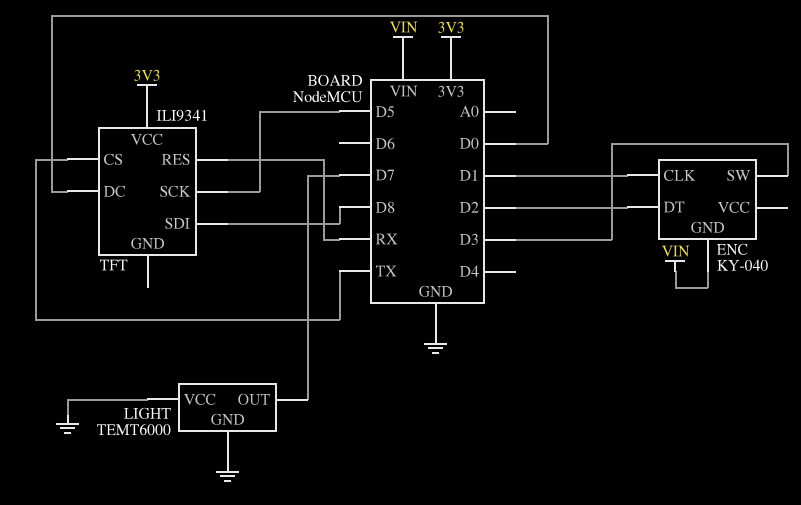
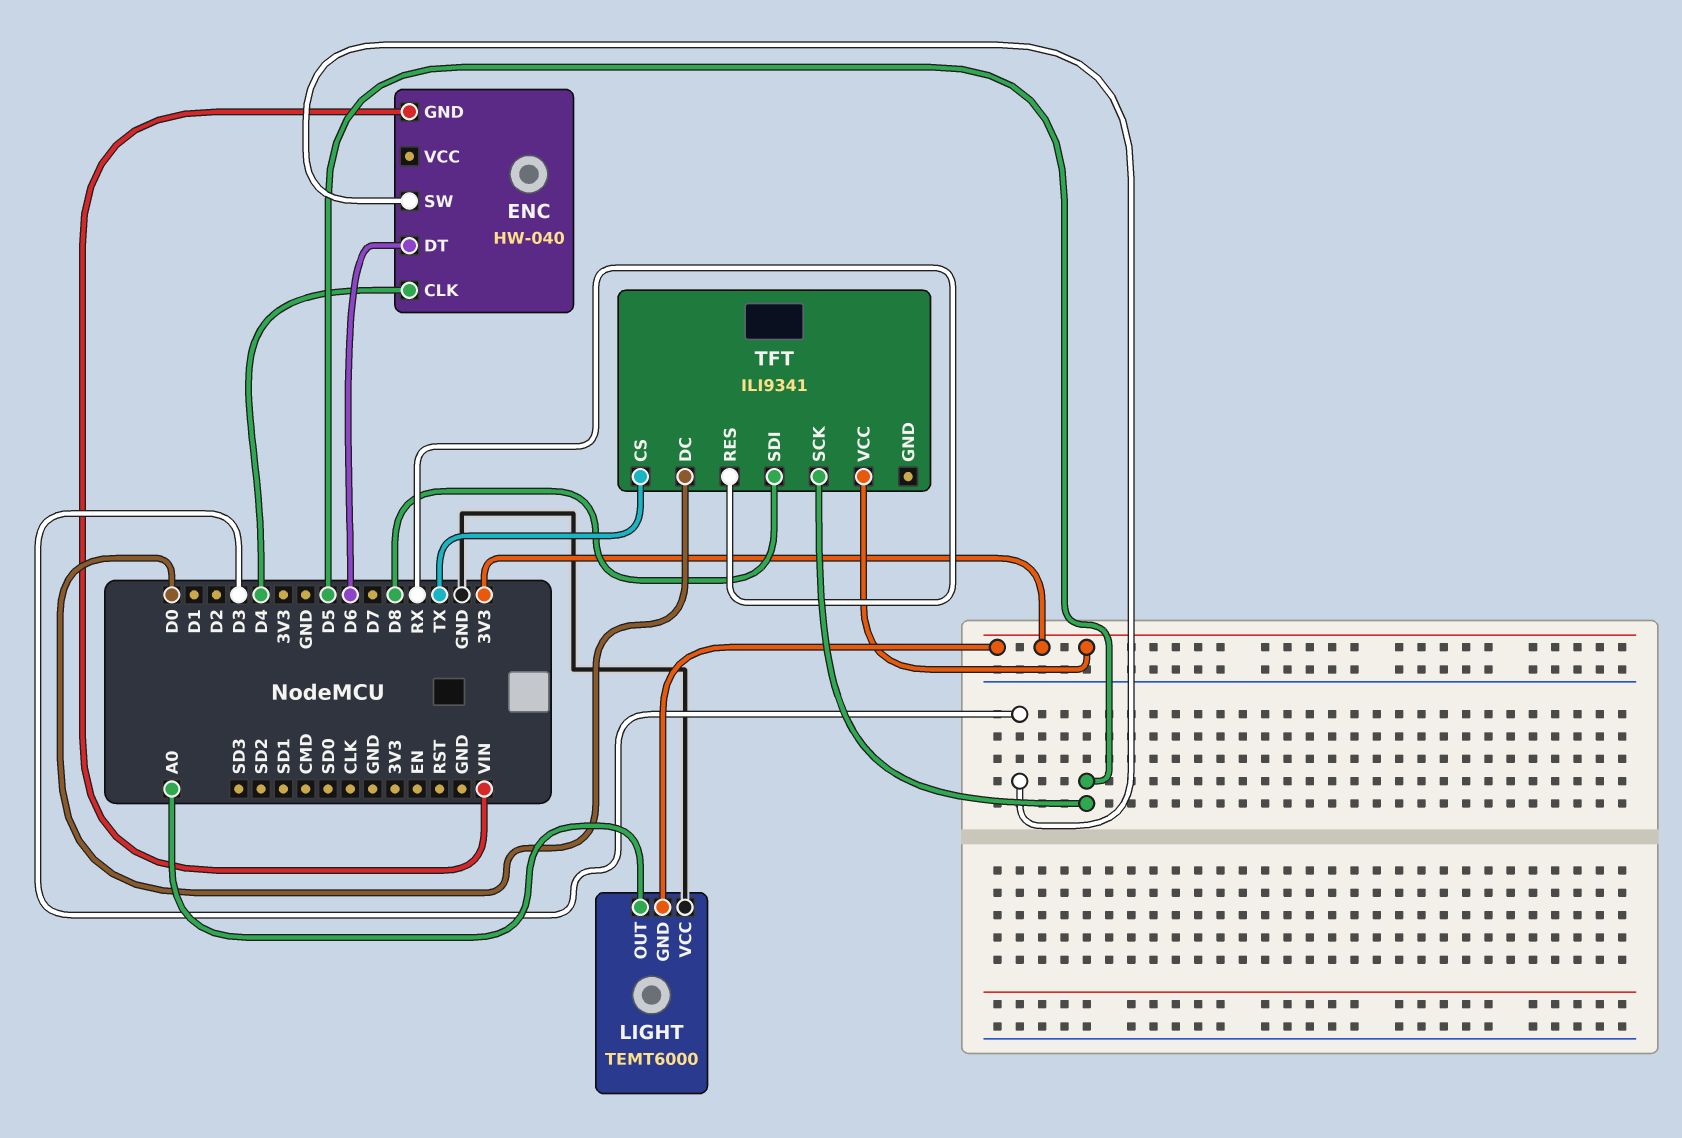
ENC: KY-040 -> HW-040
ENC pin CLK: D1 -> D4
ENC pin DT: D2 -> D6
LIGHT pin GND: GND -> 3V3
LIGHT pin OUT: D7 -> A0

